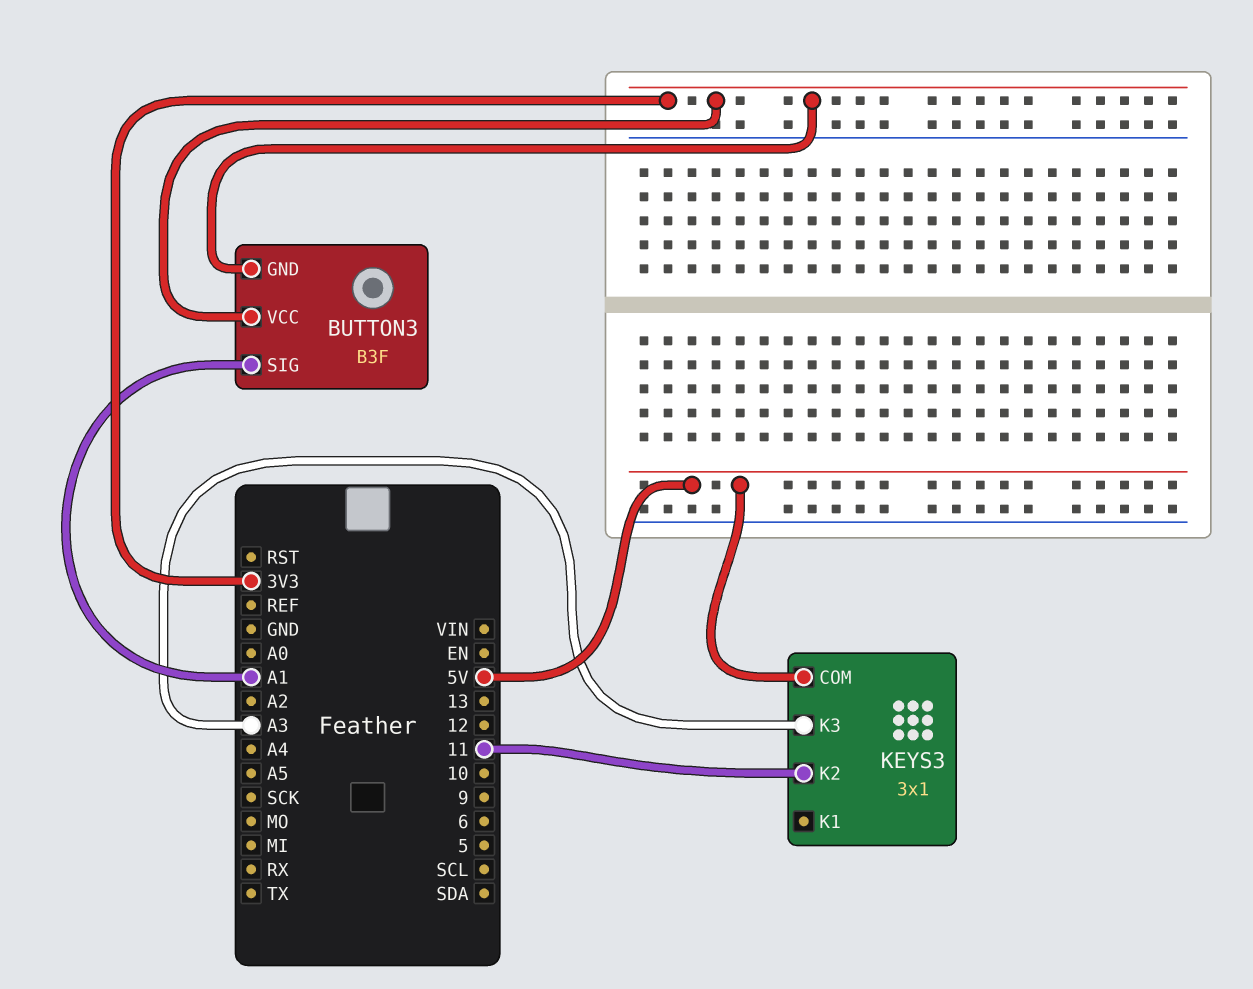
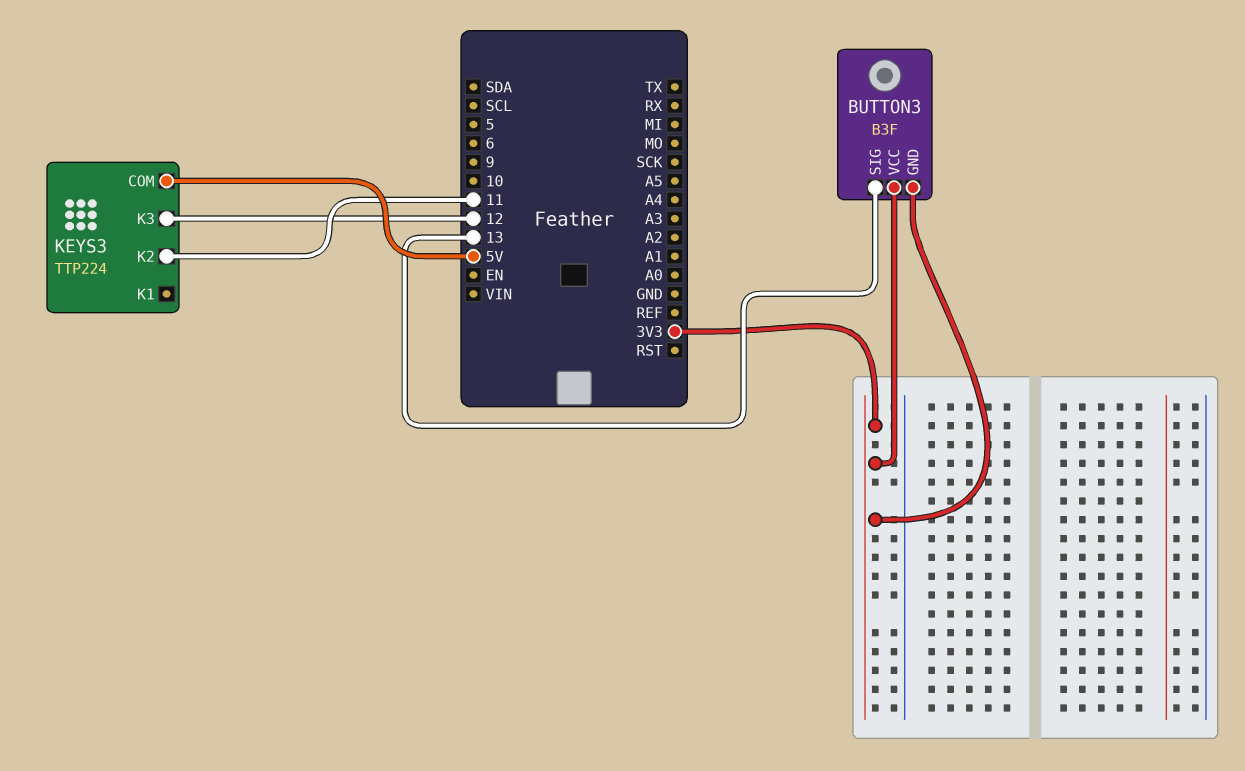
BUTTON3 pin SIG: A1 -> 13
KEYS3: 3x1 -> TTP224
KEYS3 pin K3: A3 -> 12

